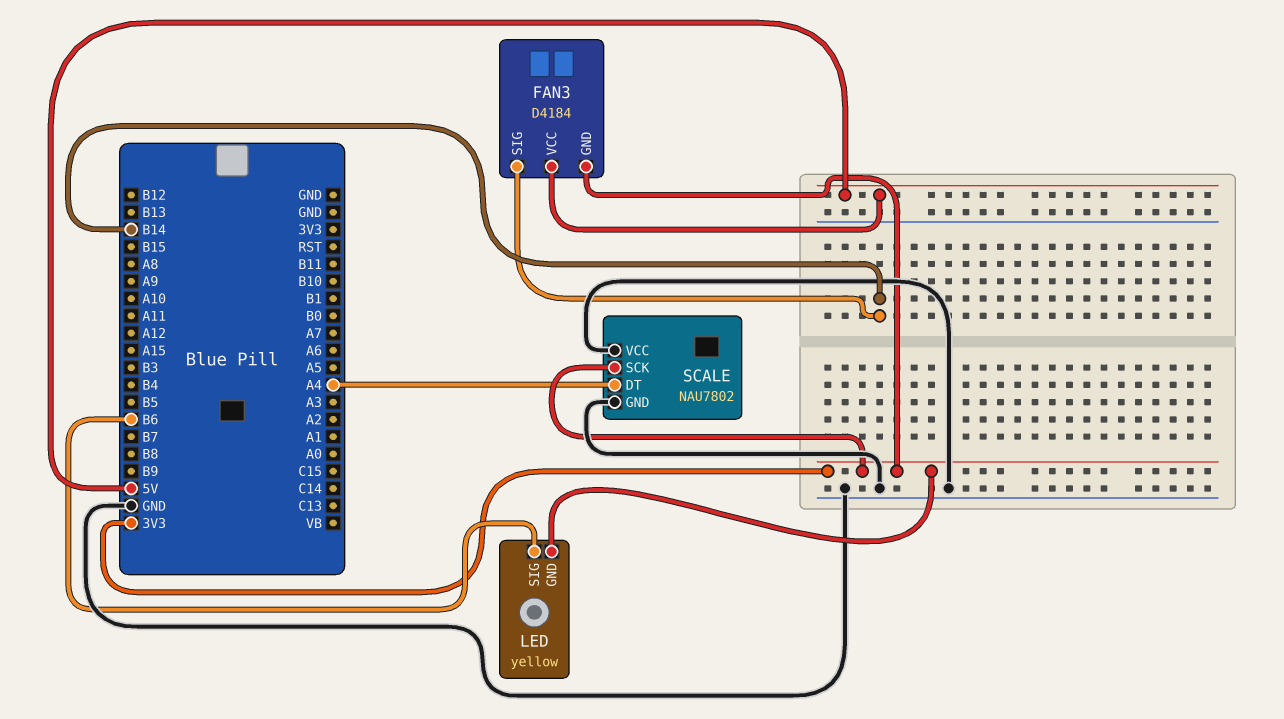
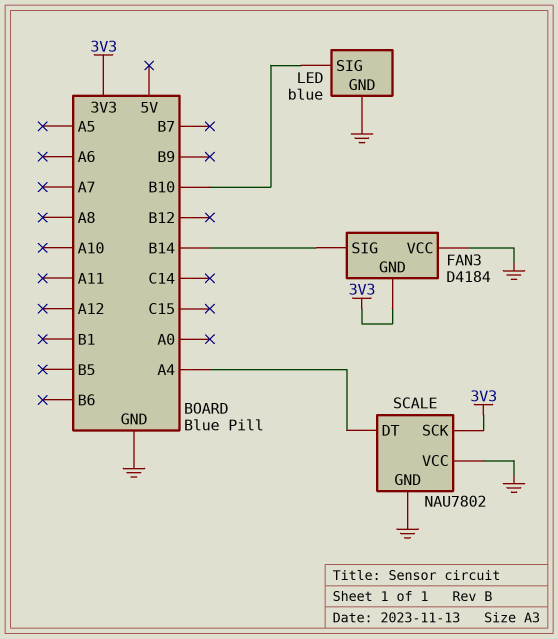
FAN3 pin VCC: 5V -> GND
LED: yellow -> blue
LED pin GND: 3V3 -> GND
LED pin SIG: B6 -> B10

